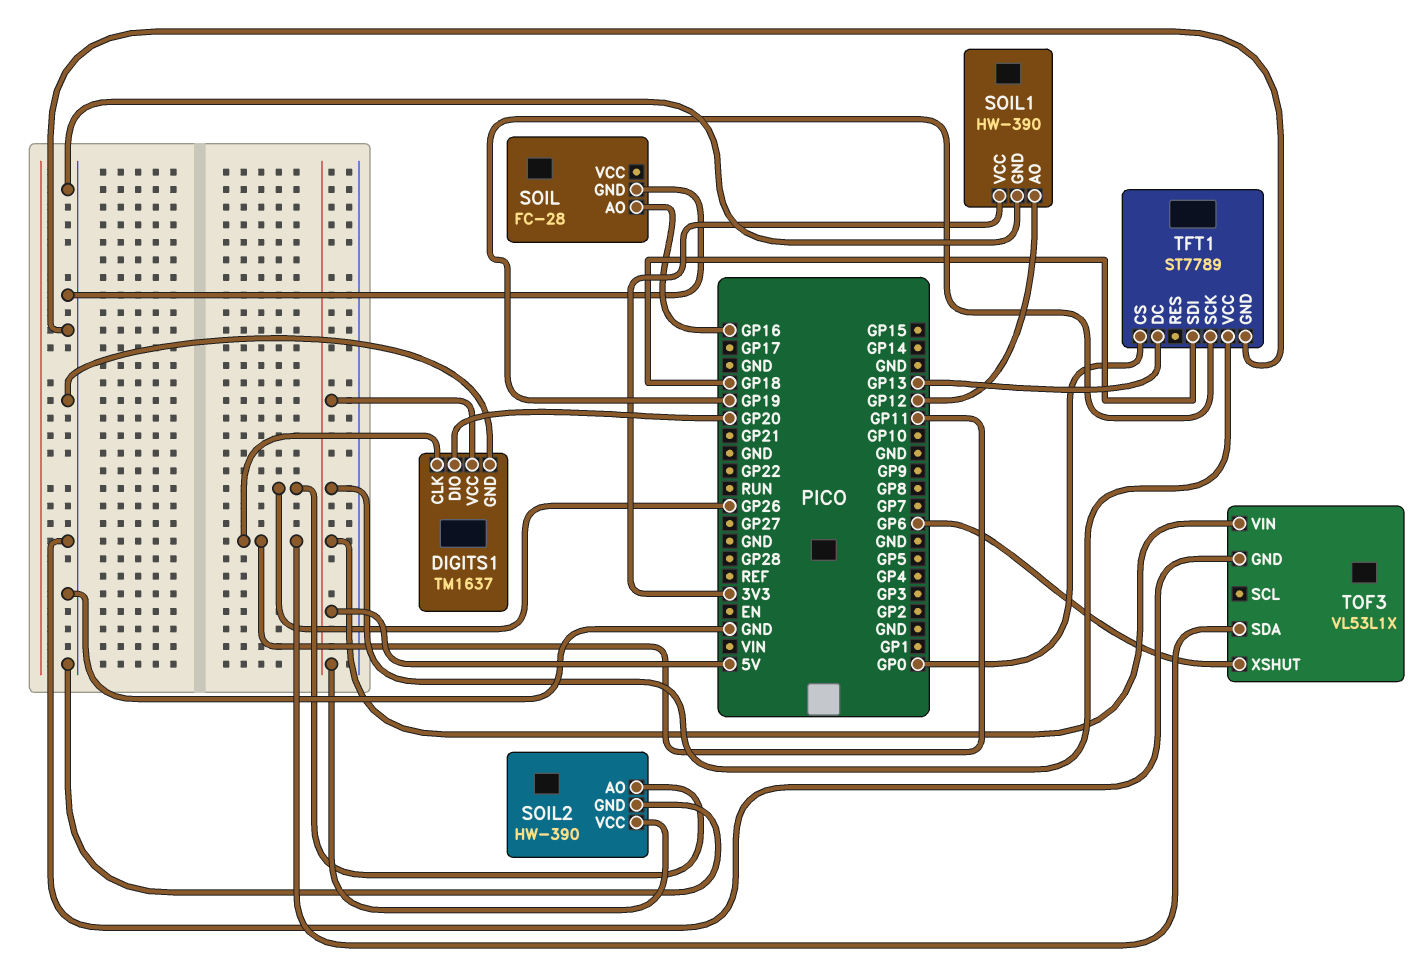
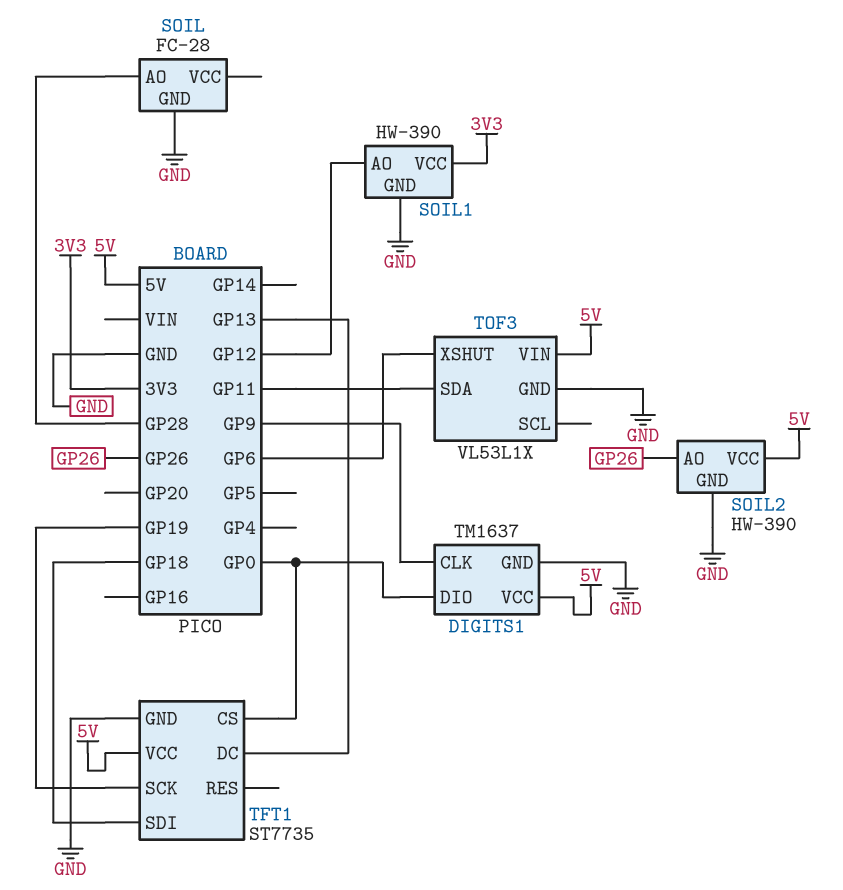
DIGITS1 pin CLK: GP11 -> GP9
DIGITS1 pin DIO: GP20 -> GP0
SOIL pin AO: GP16 -> GP28
TFT1: ST7789 -> ST7735

